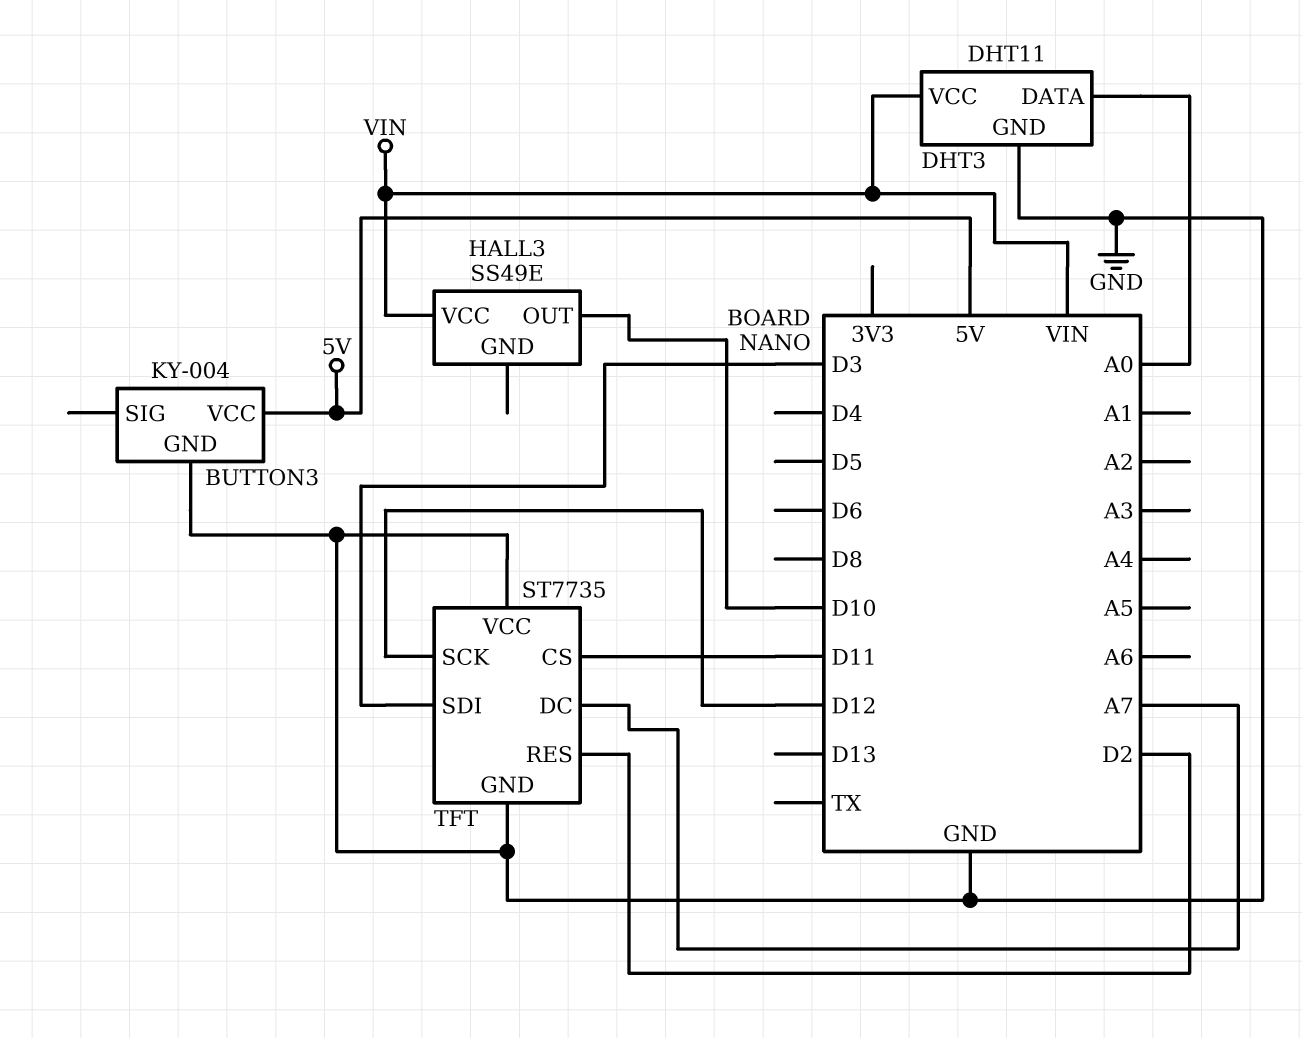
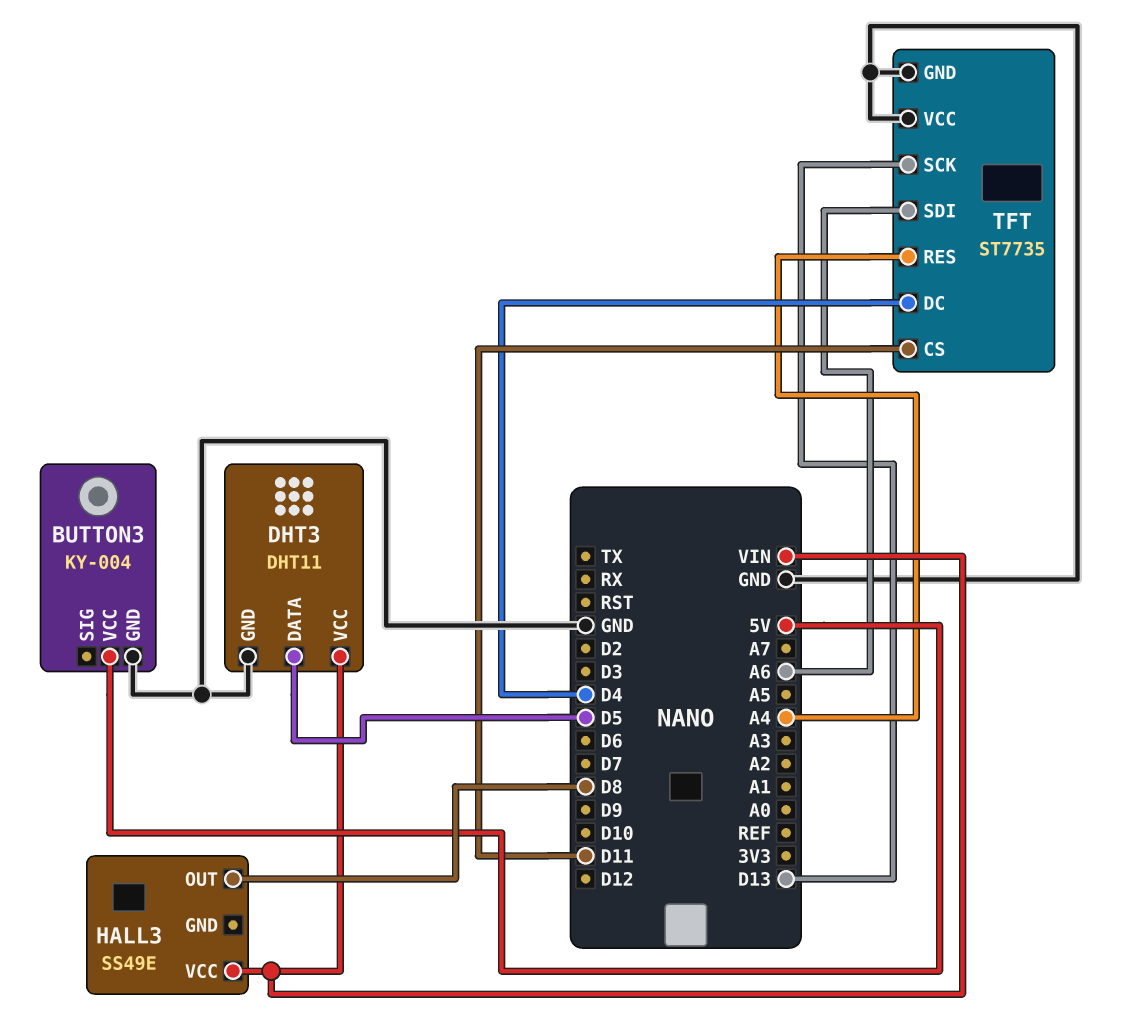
DHT3 pin DATA: A0 -> D5
HALL3 pin OUT: D10 -> D8
TFT pin DC: A7 -> D4
TFT pin RES: D2 -> A4
TFT pin SCK: D12 -> D13
TFT pin SDI: D3 -> A6

